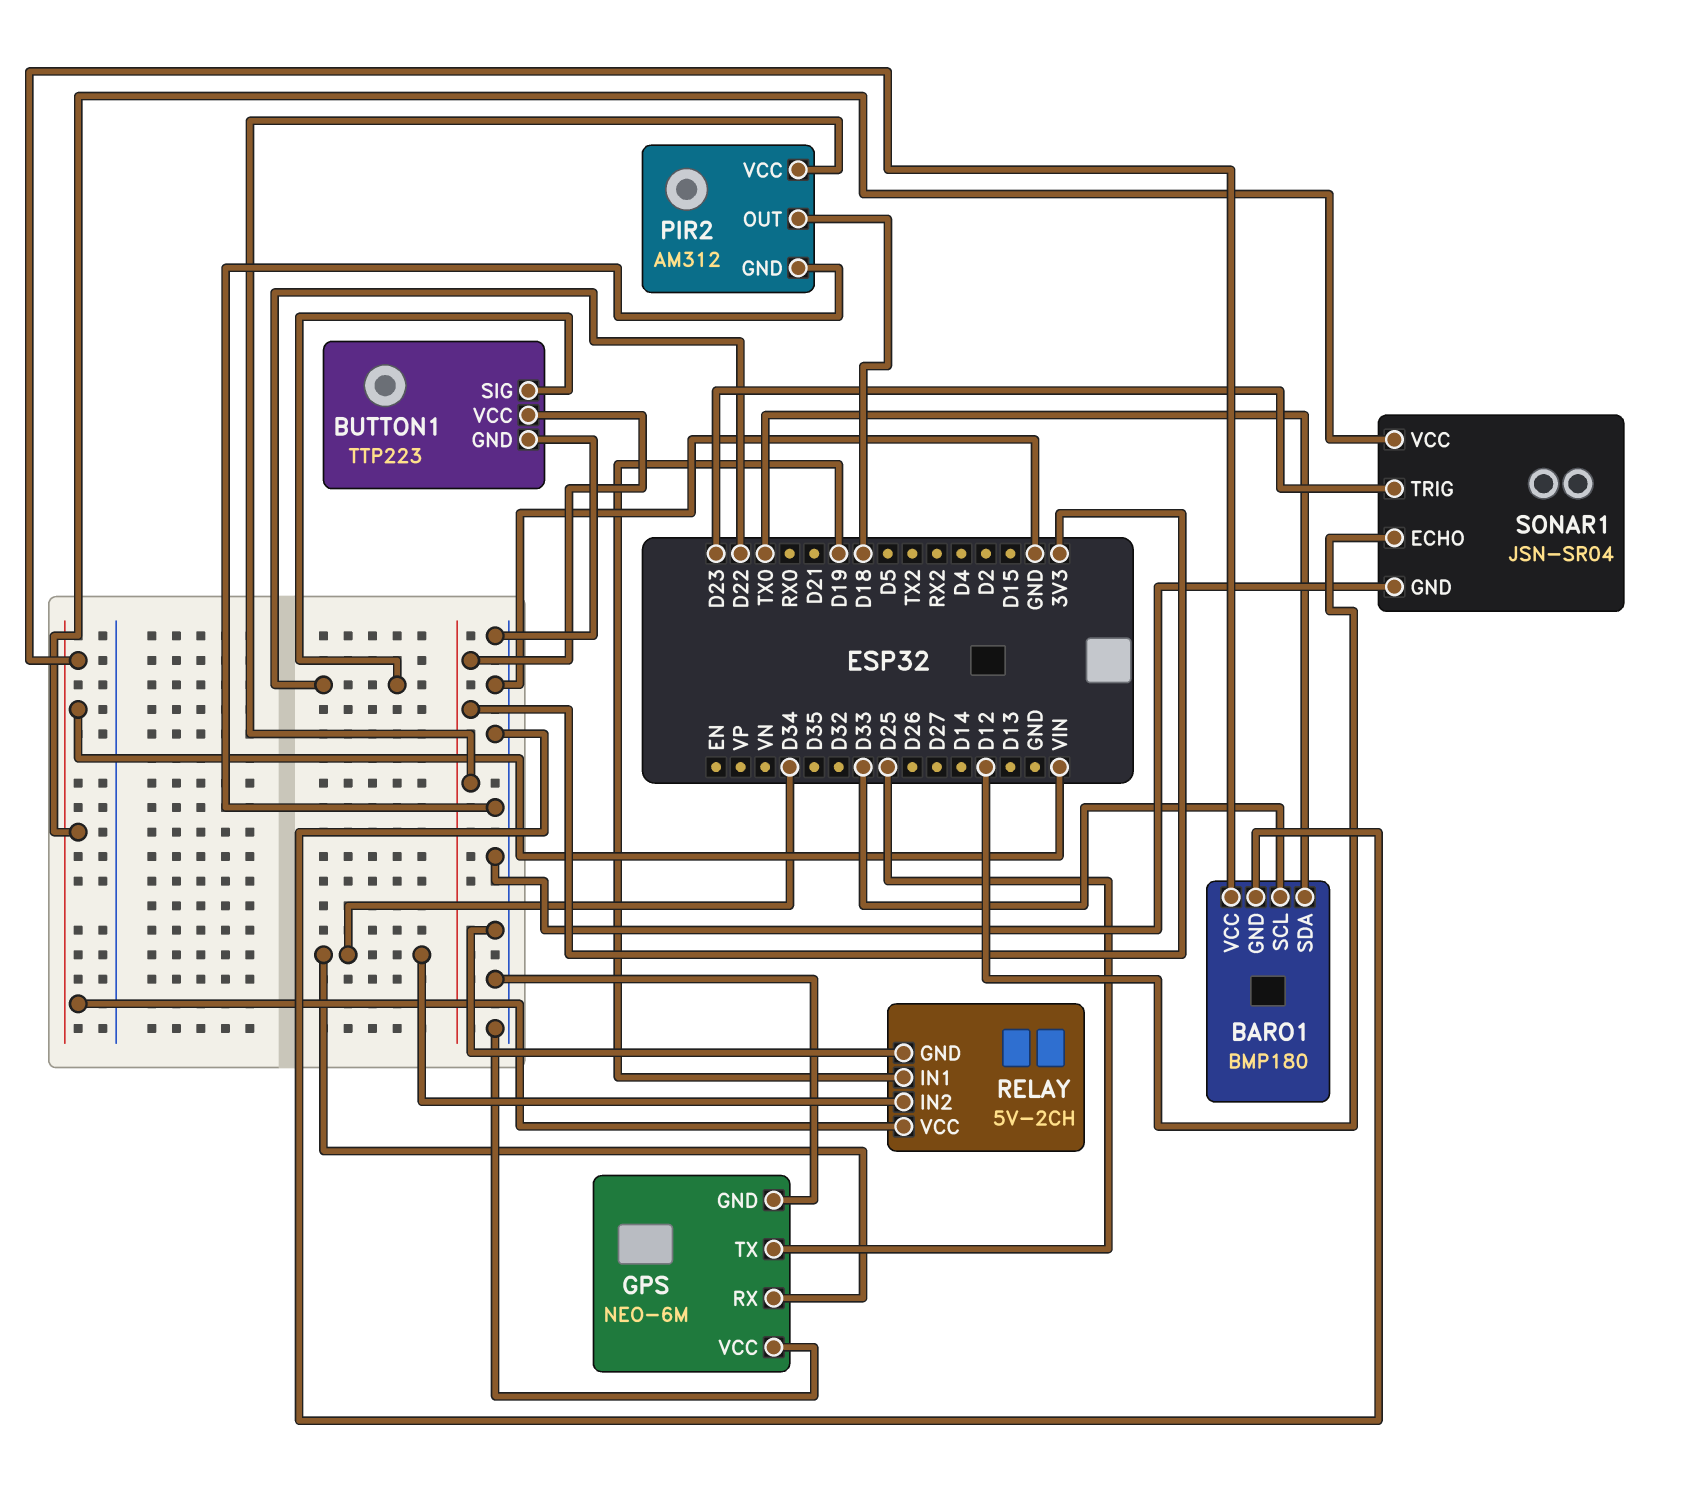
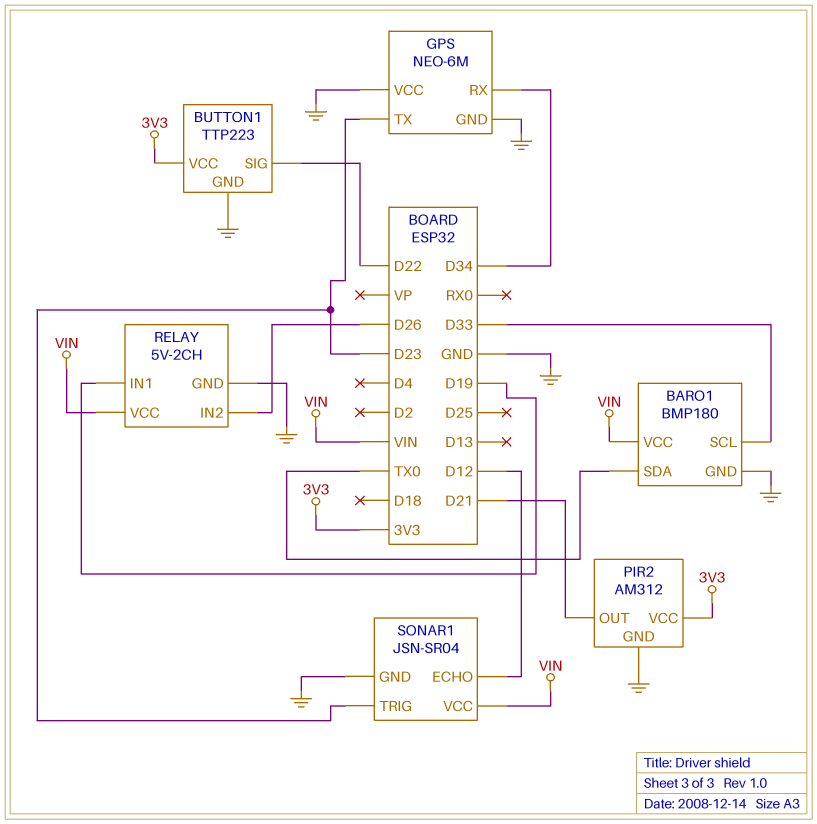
GPS pin TX: D25 -> D23
PIR2 pin OUT: D18 -> D21
RELAY pin IN2: D34 -> D26

